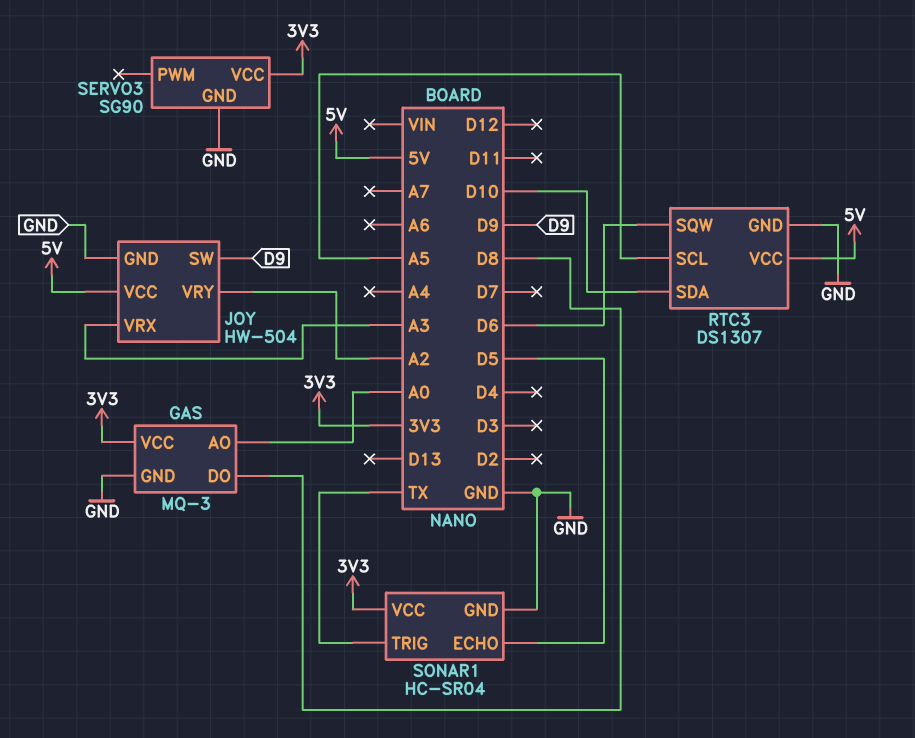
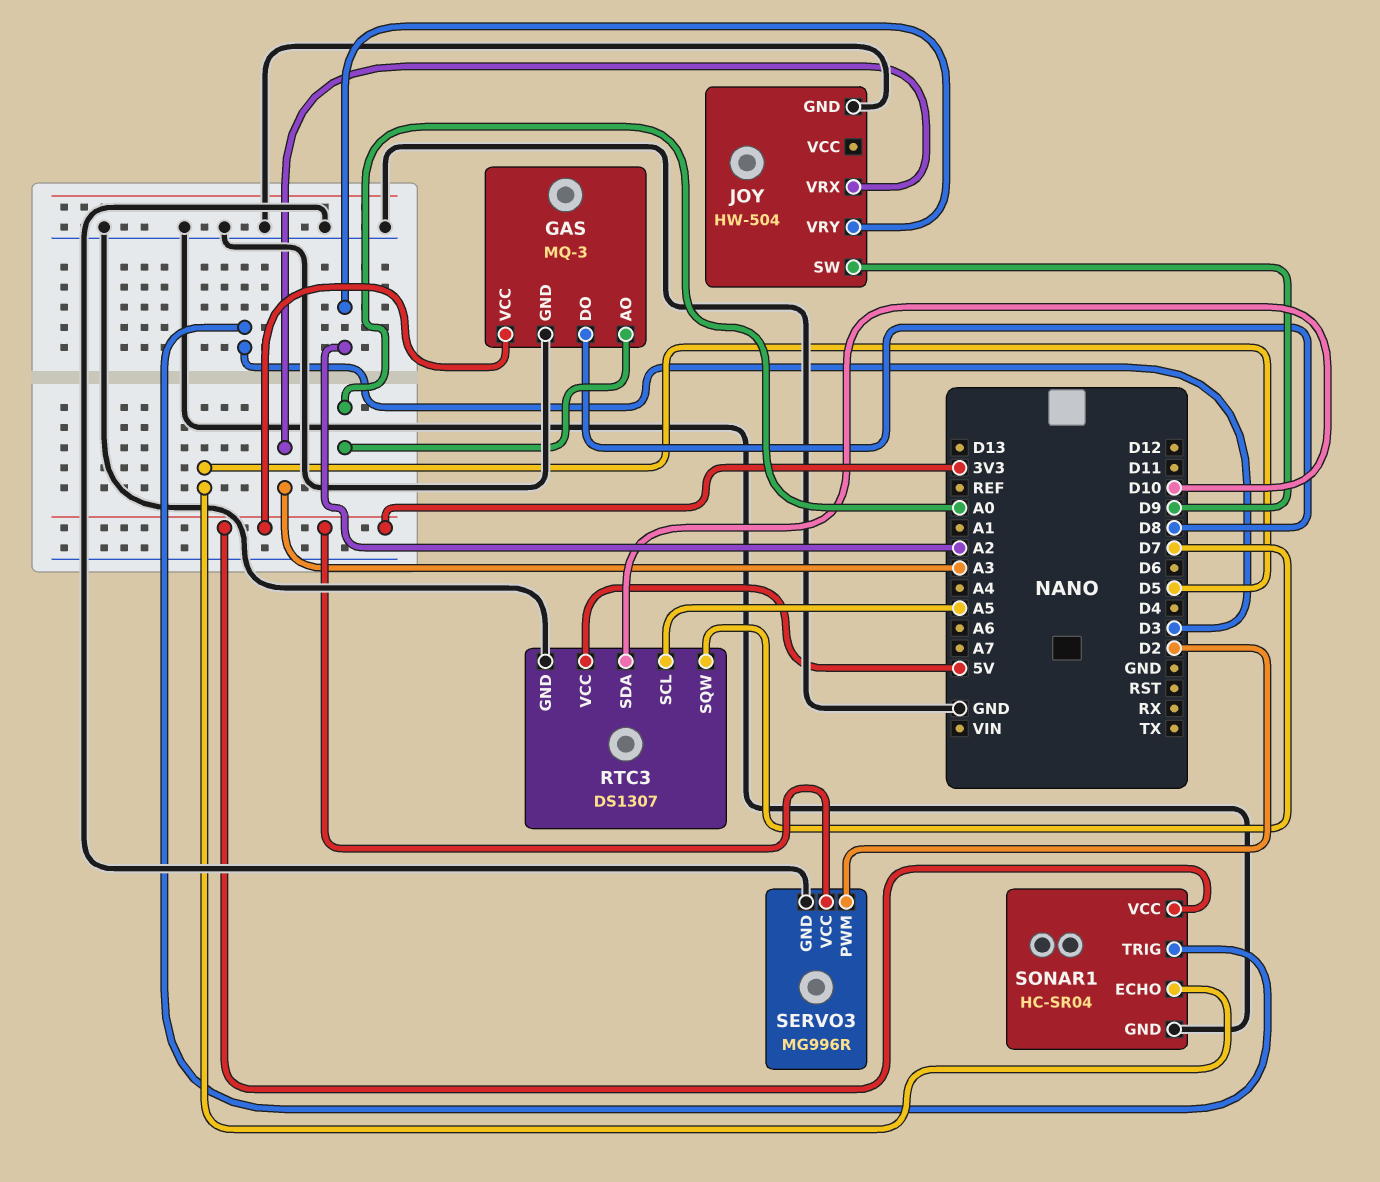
JOY pin VCC: 5V -> none
RTC3 pin SQW: D6 -> D7
SERVO3: SG90 -> MG996R
SERVO3 pin PWM: none -> D2
SONAR1 pin TRIG: TX -> D3

